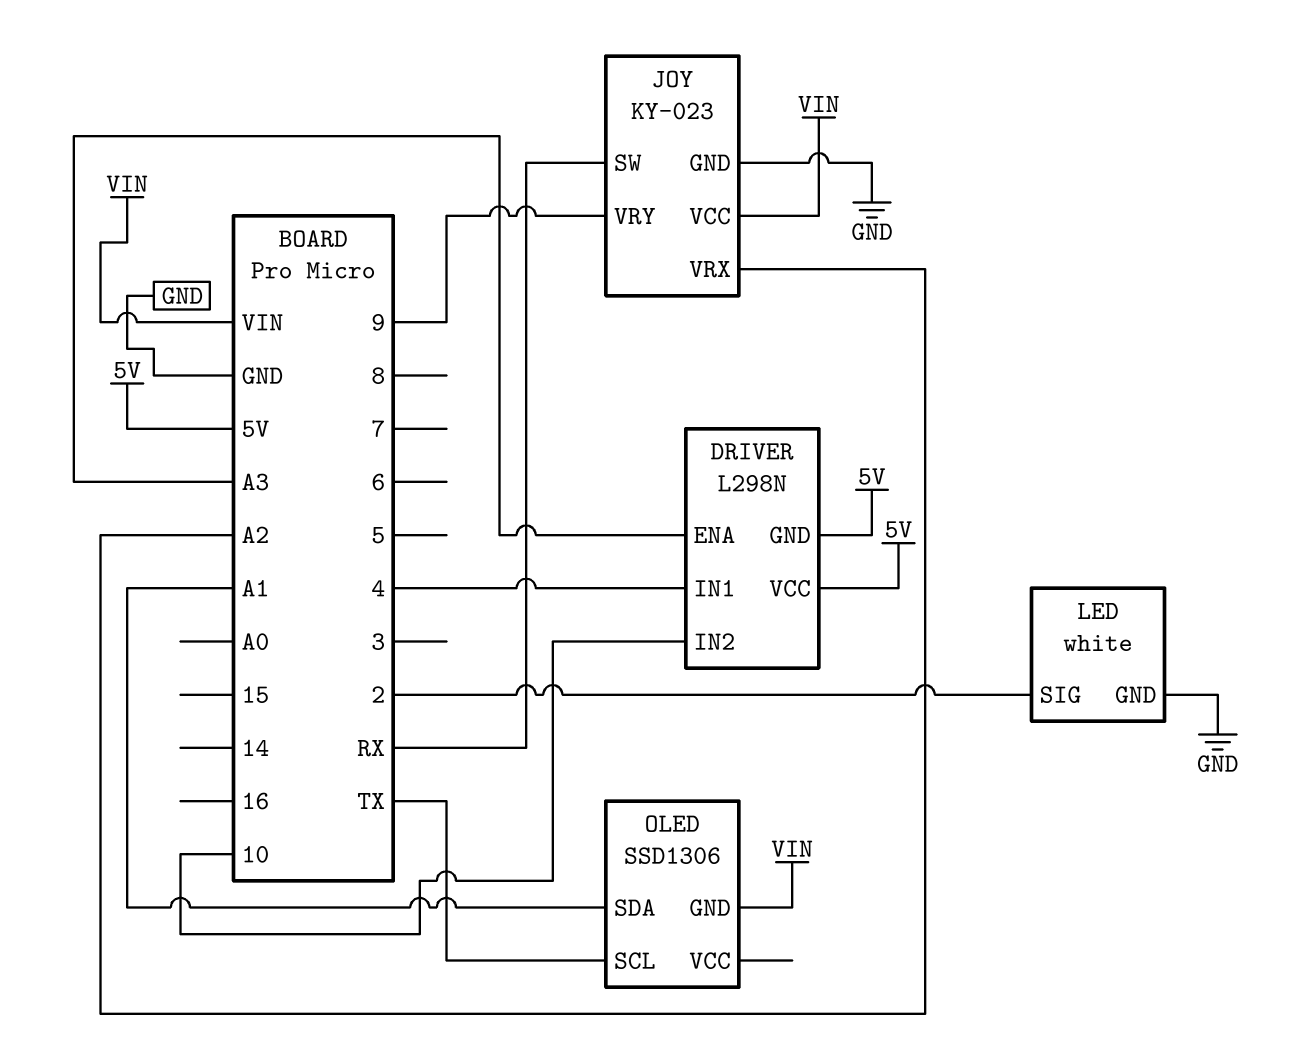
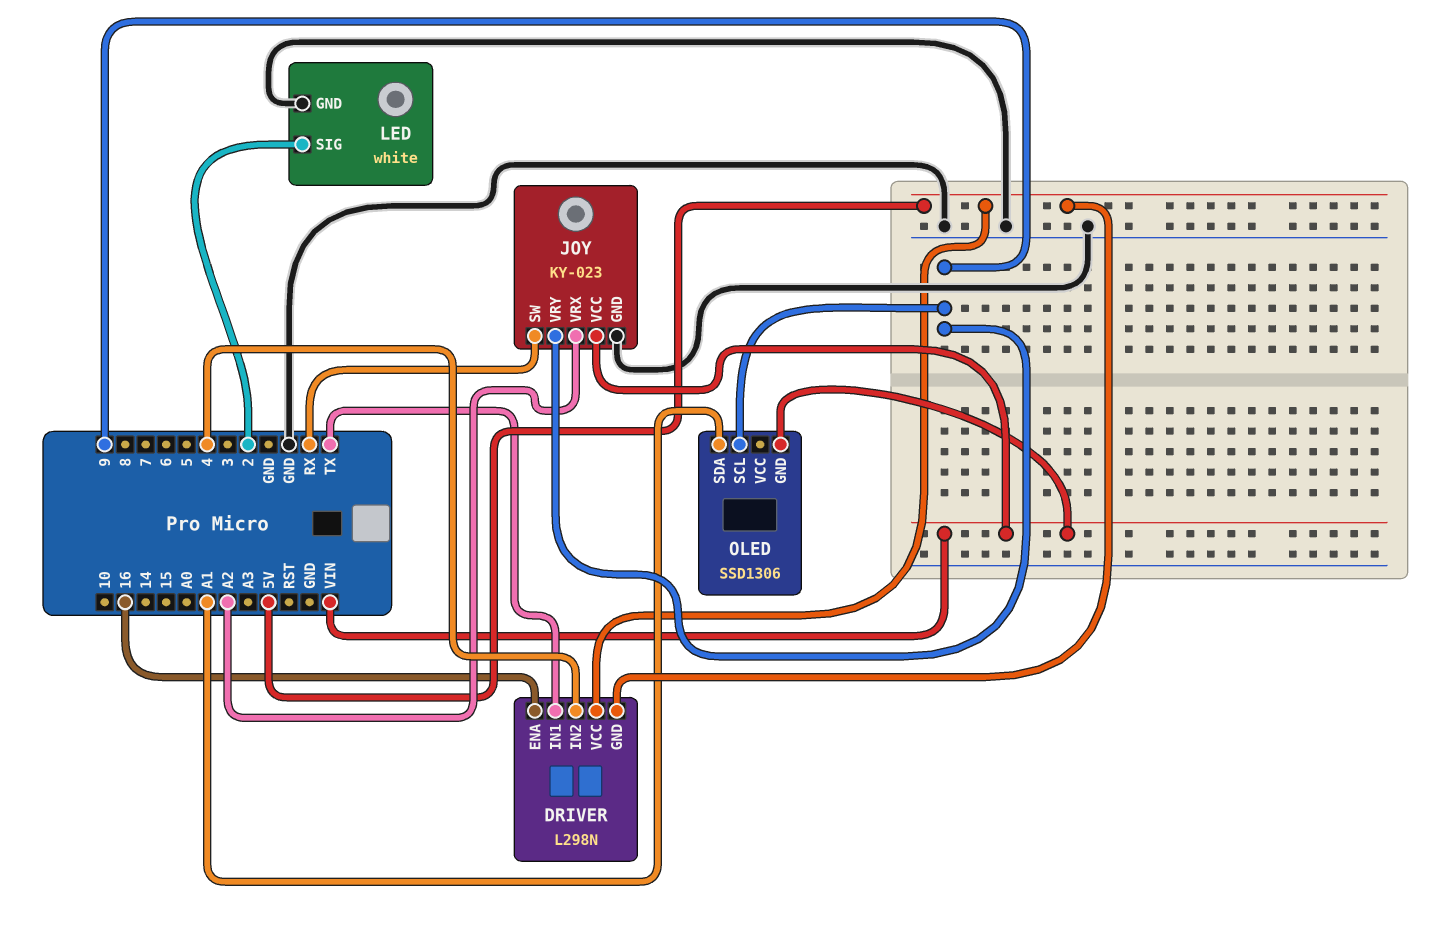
DRIVER pin ENA: A3 -> 16
DRIVER pin IN1: 4 -> TX
DRIVER pin IN2: 10 -> 4
OLED pin SCL: TX -> 9

